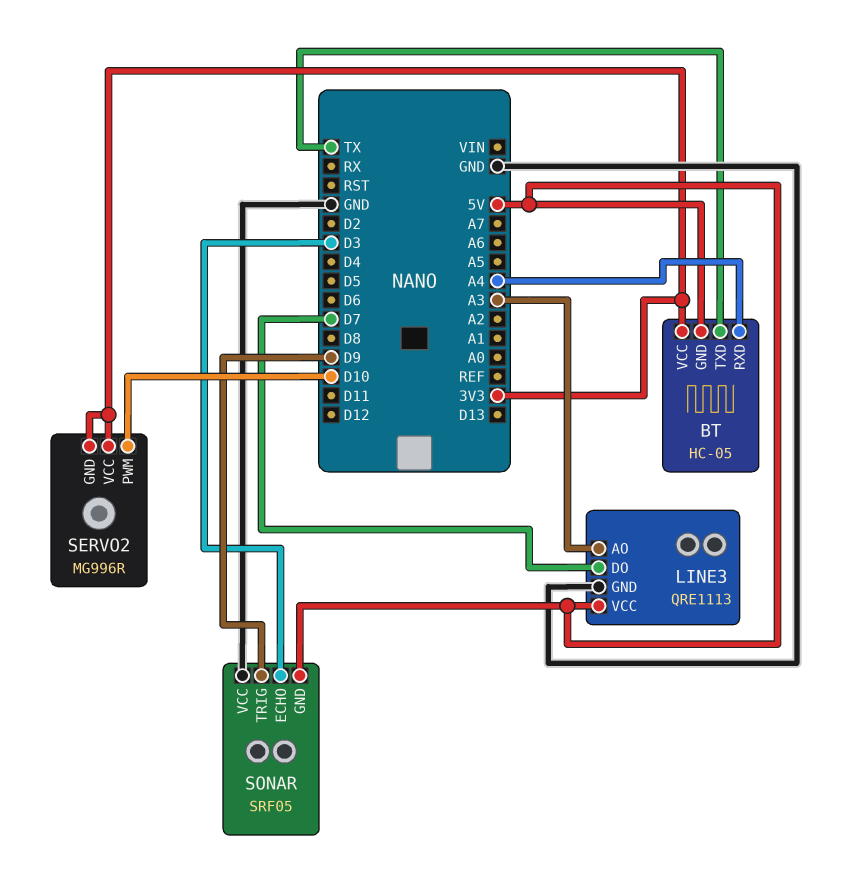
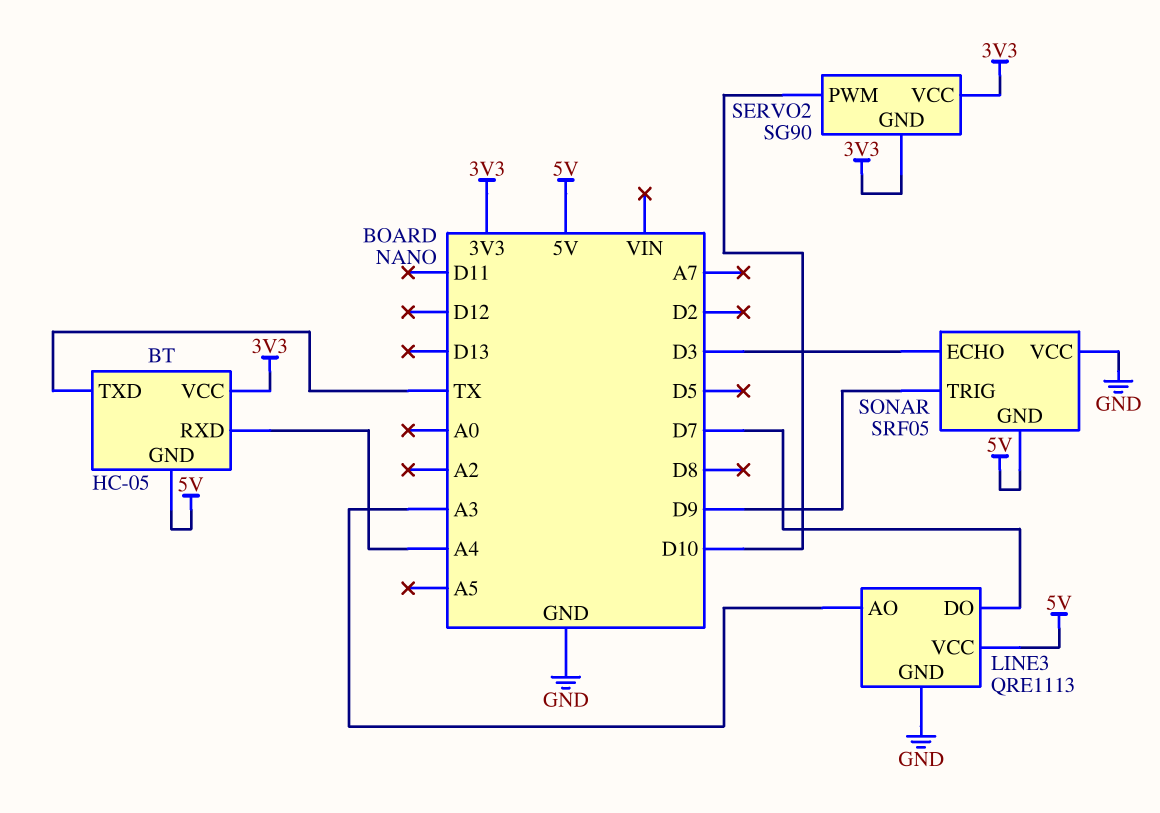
SERVO2: MG996R -> SG90

